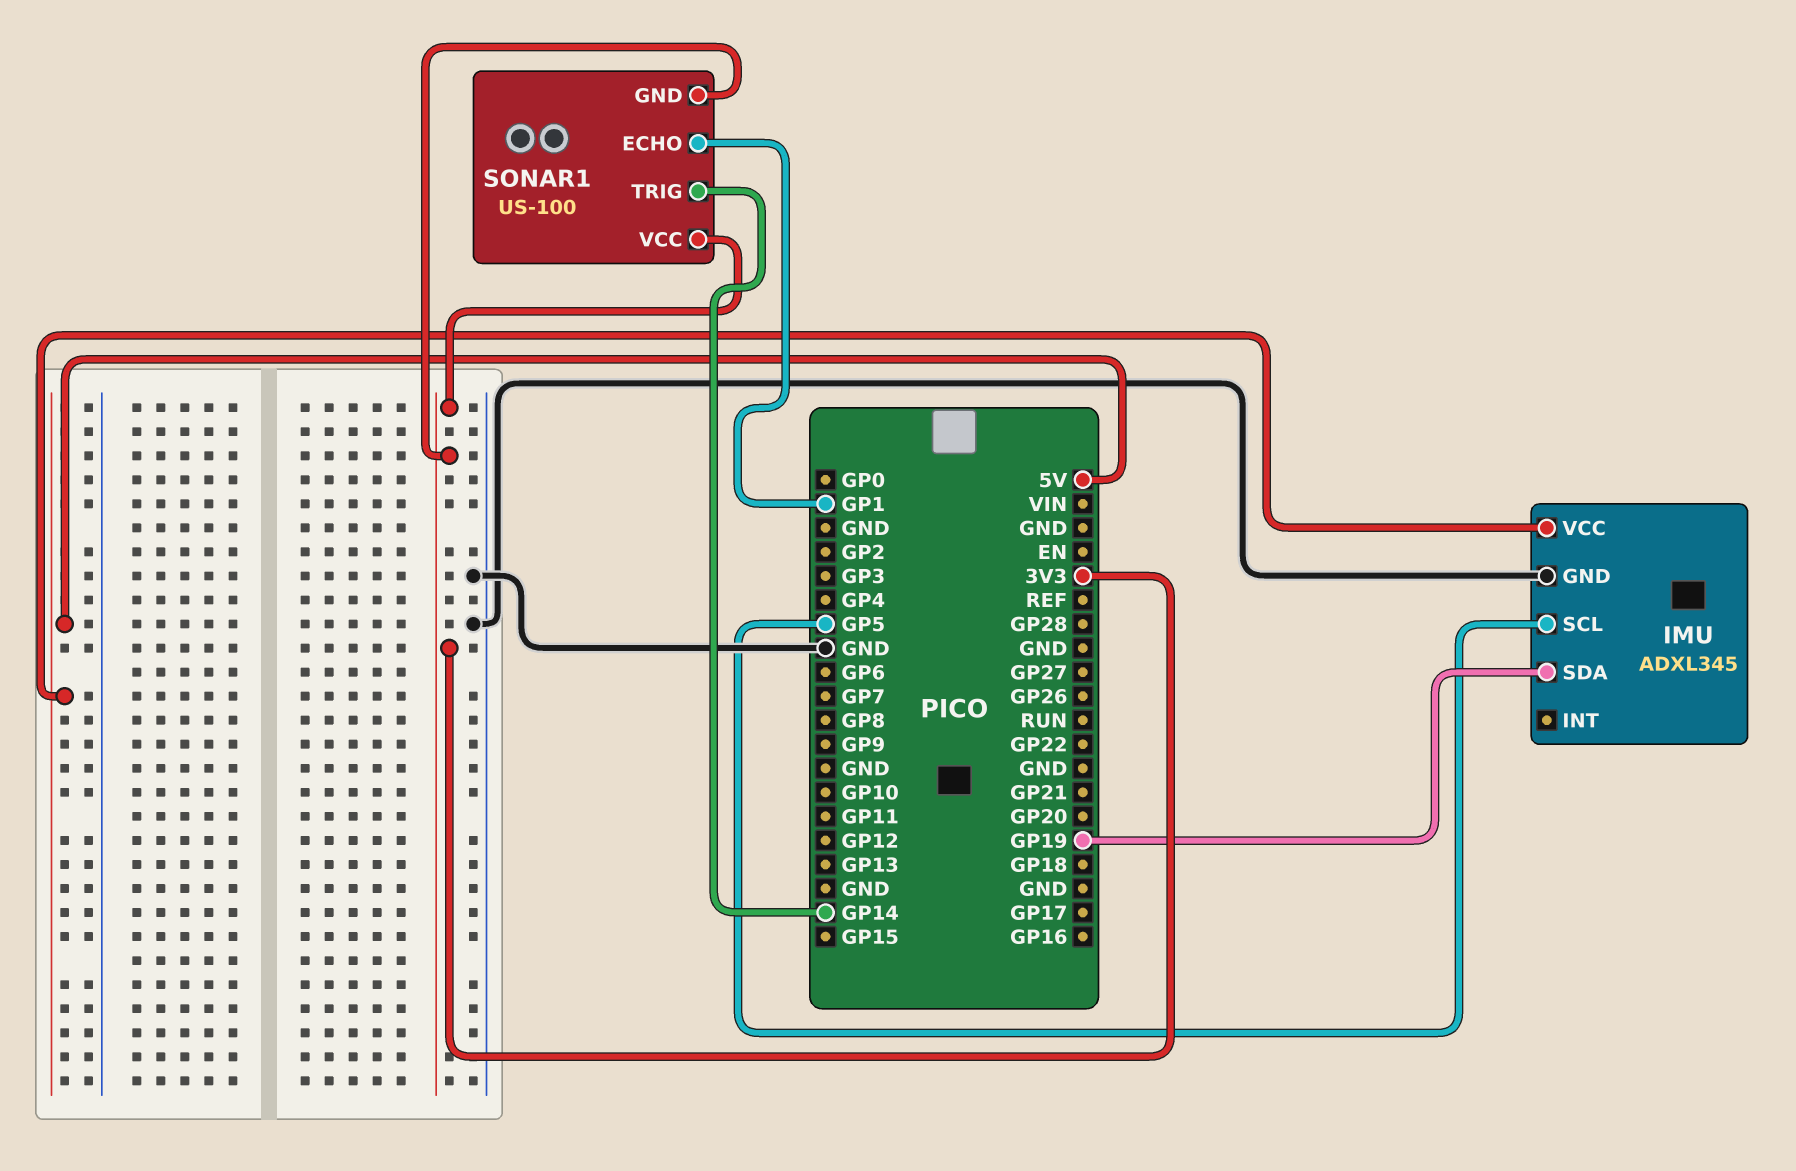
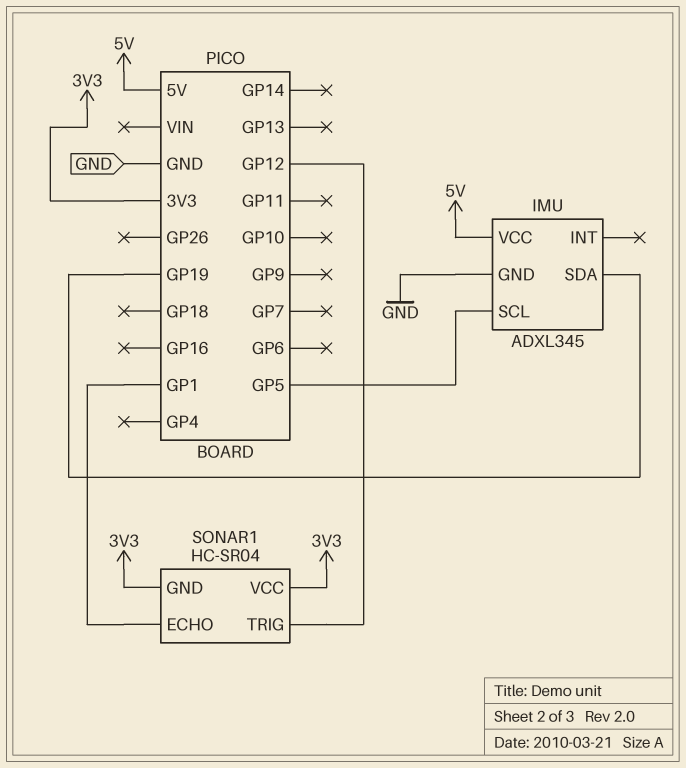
SONAR1: US-100 -> HC-SR04
SONAR1 pin TRIG: GP14 -> GP12

